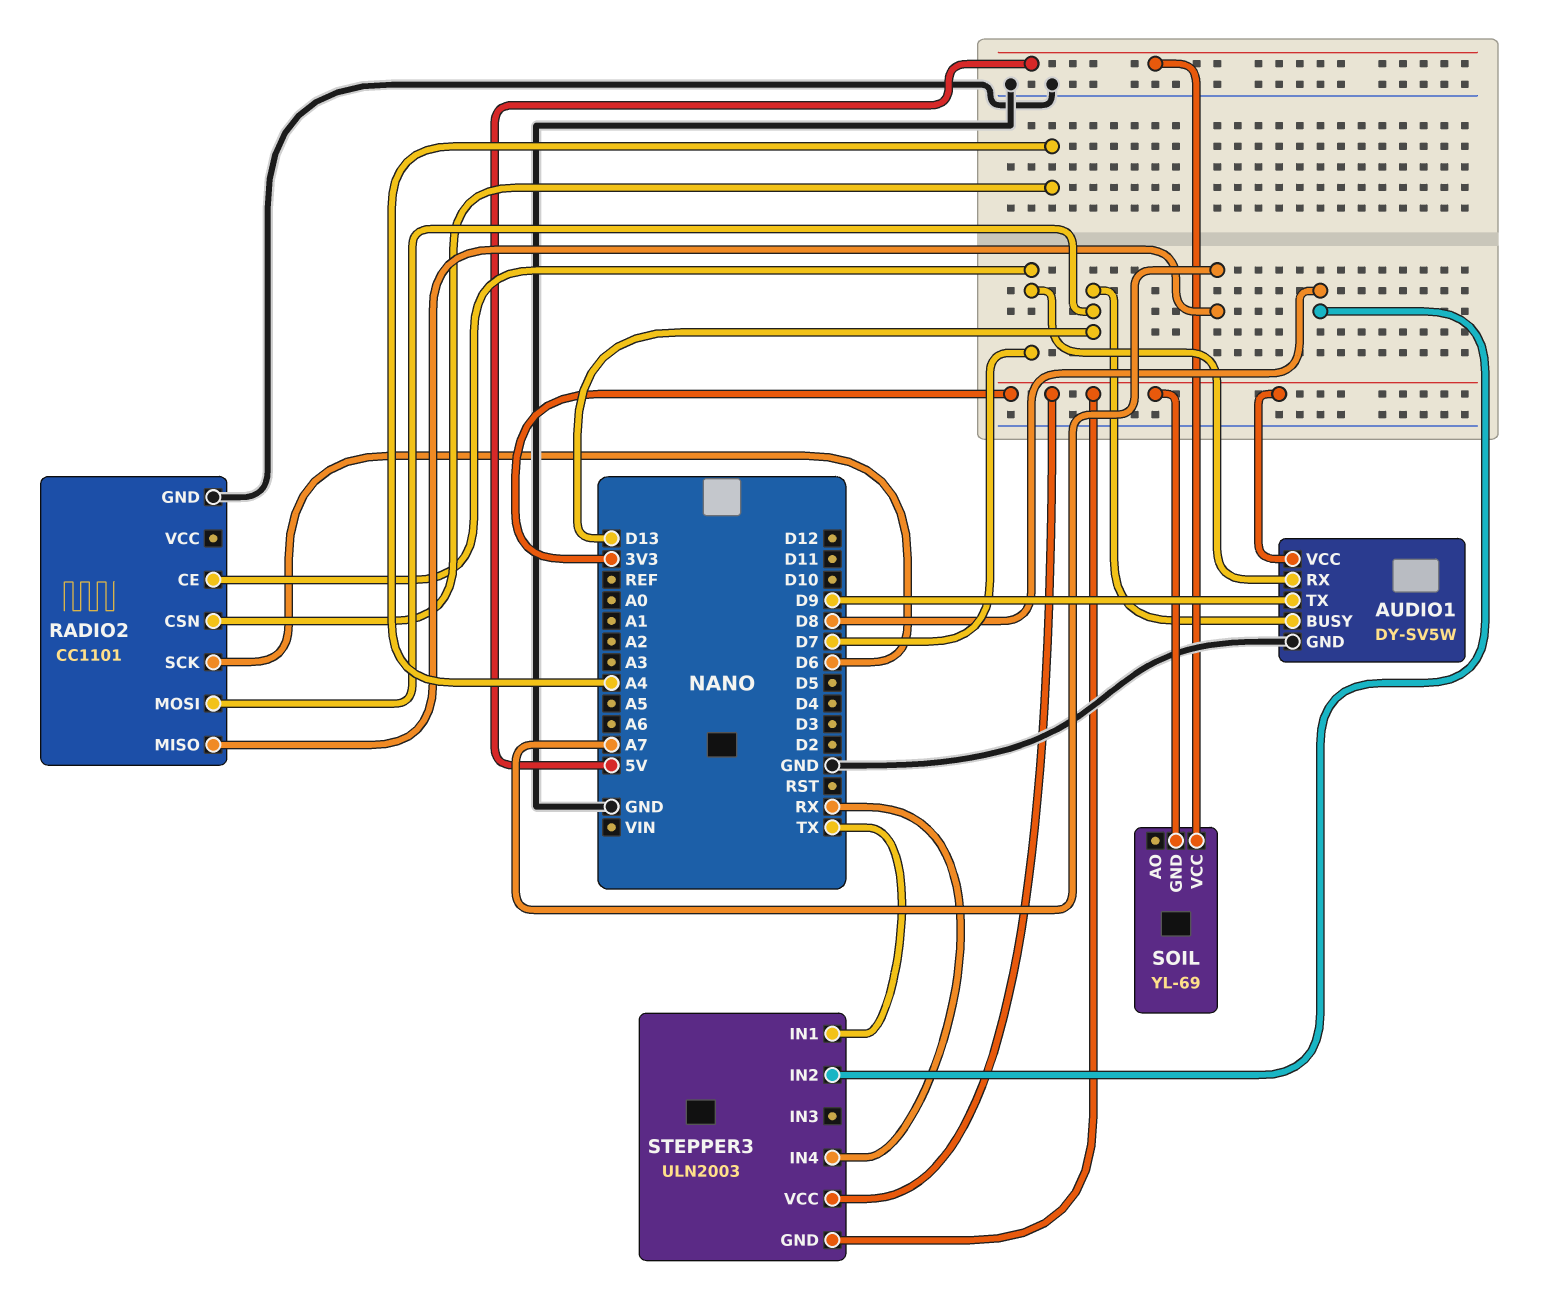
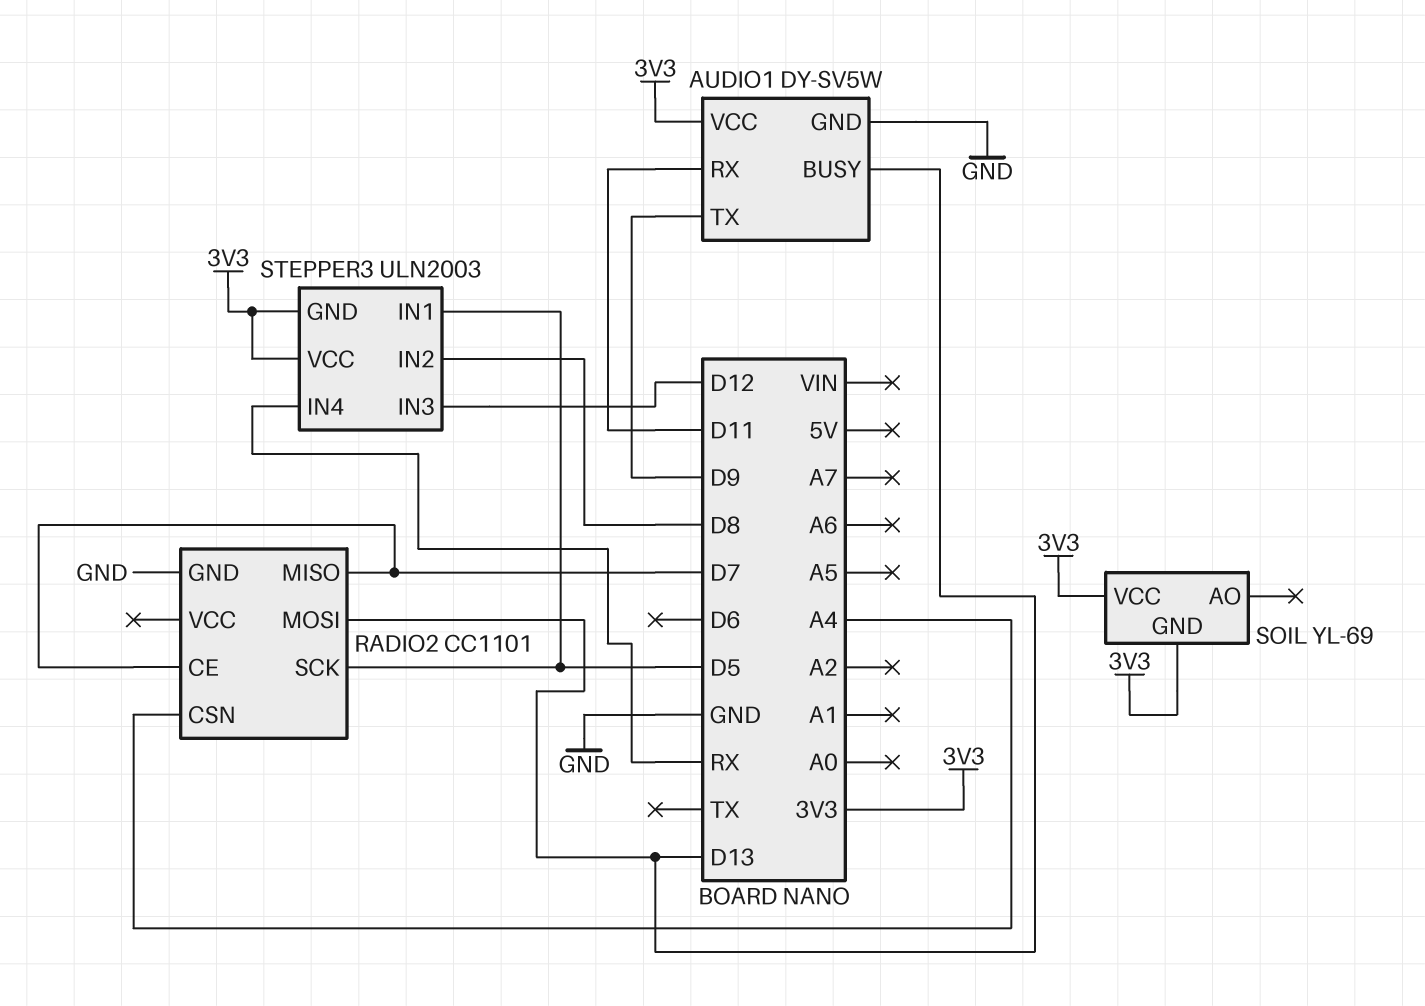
AUDIO1 pin RX: D7 -> D11
RADIO2 pin MISO: A7 -> D7
RADIO2 pin SCK: D6 -> D5
SOIL pin VCC: 5V -> 3V3
STEPPER3 pin IN1: TX -> D5
STEPPER3 pin IN3: none -> D12

